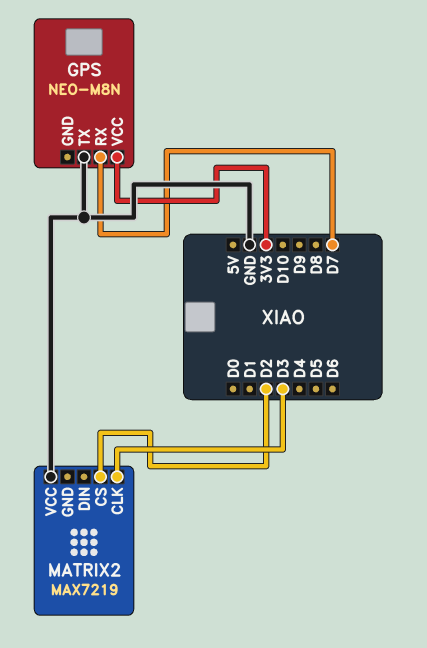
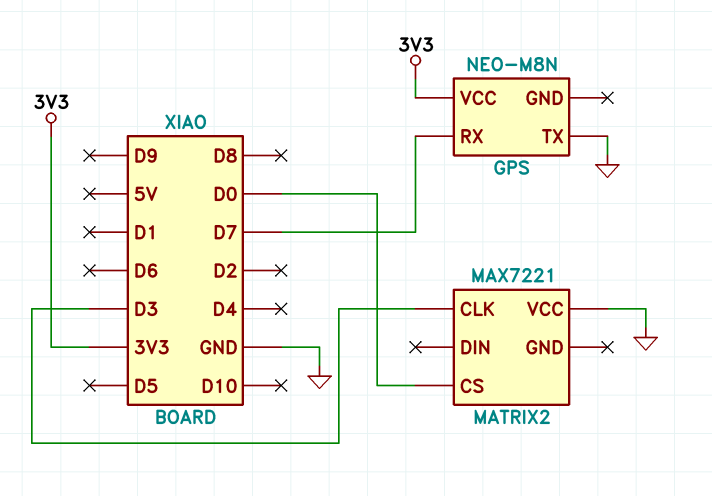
MATRIX2: MAX7219 -> MAX7221
MATRIX2 pin CS: D2 -> D0

